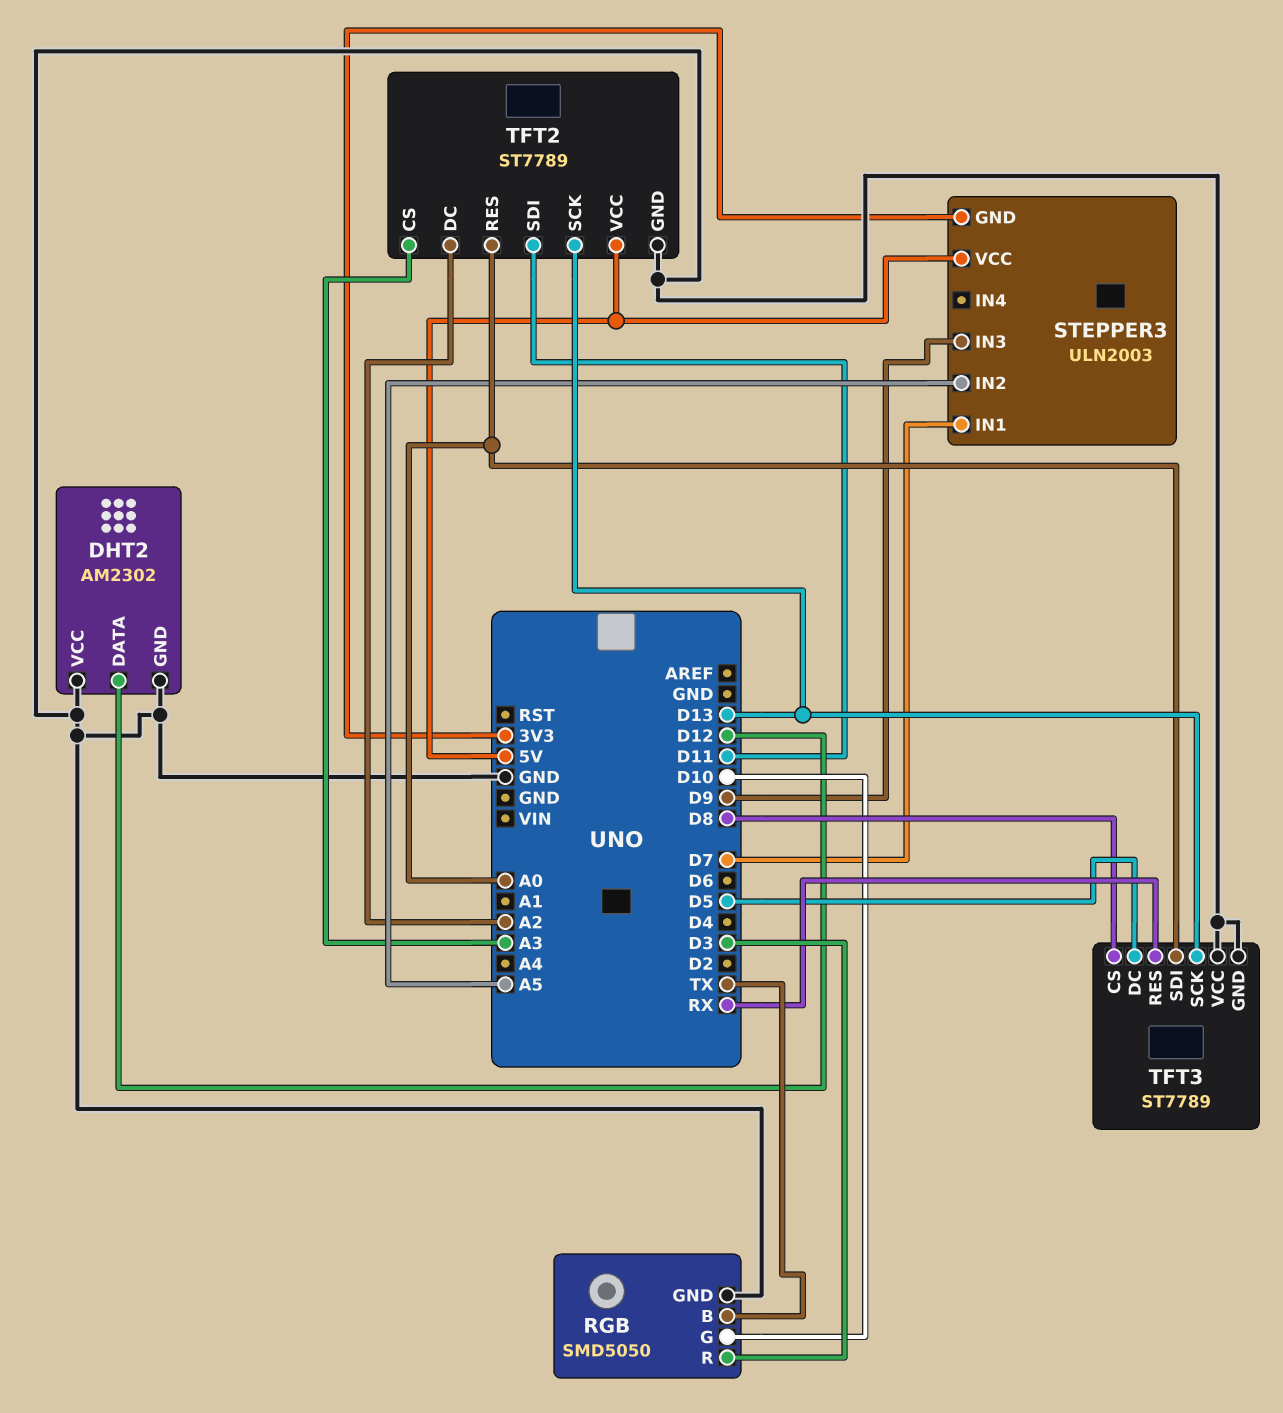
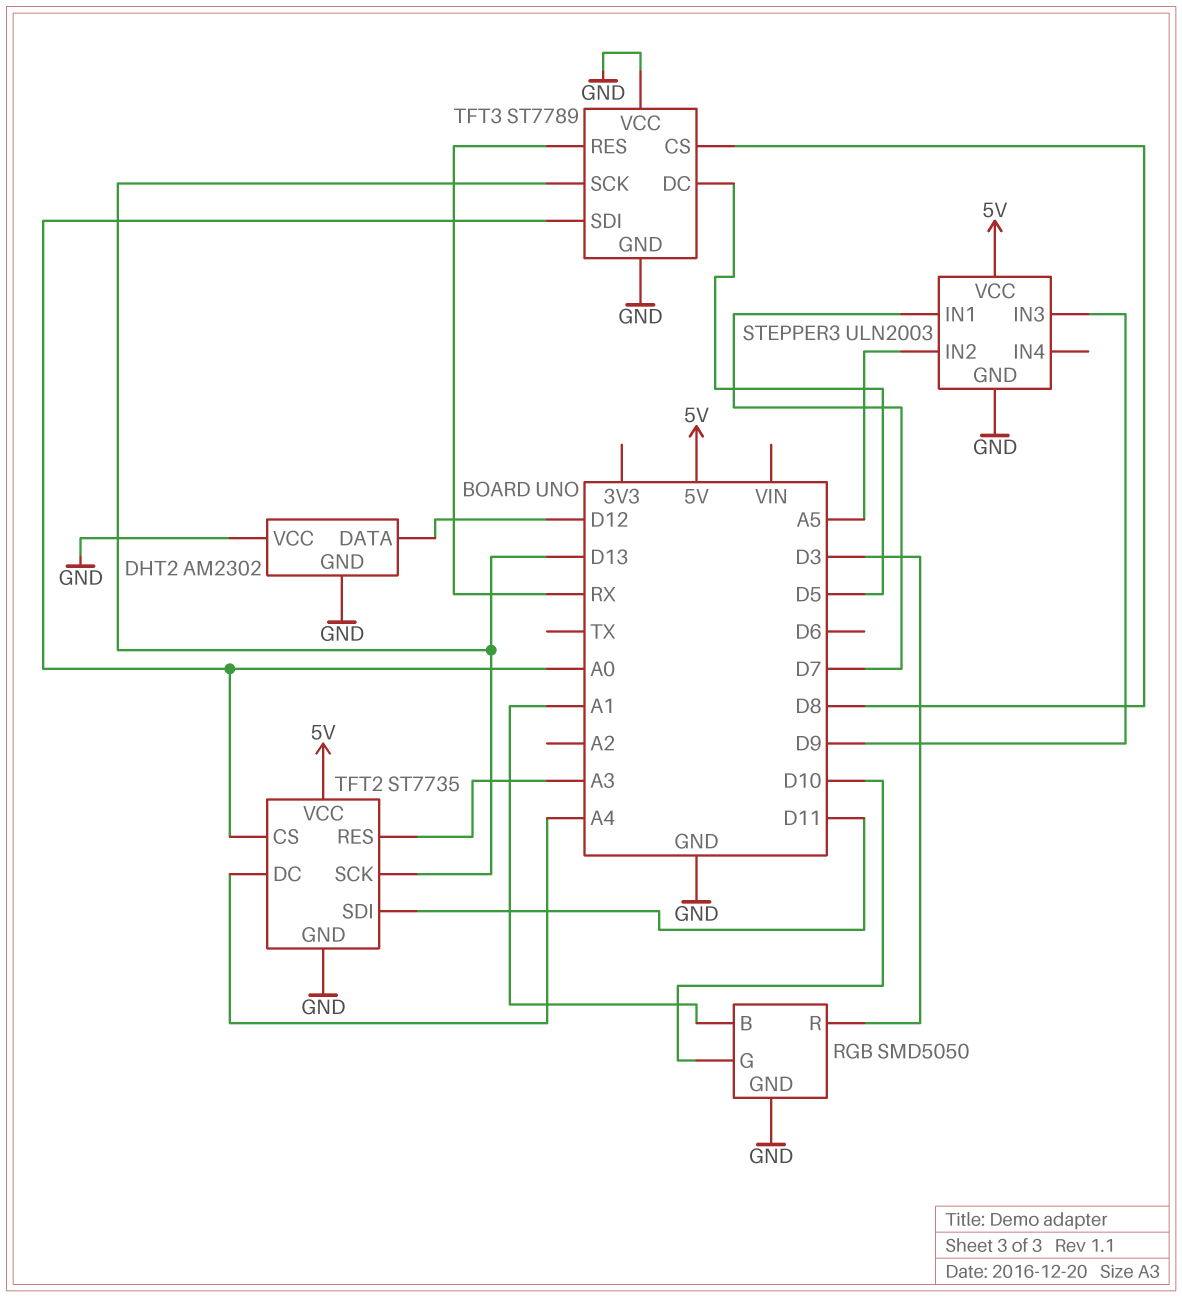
RGB pin B: TX -> A1
STEPPER3 pin GND: 3V3 -> GND
TFT2: ST7789 -> ST7735
TFT2 pin CS: A3 -> A0
TFT2 pin DC: A2 -> A4
TFT2 pin RES: A0 -> A3

